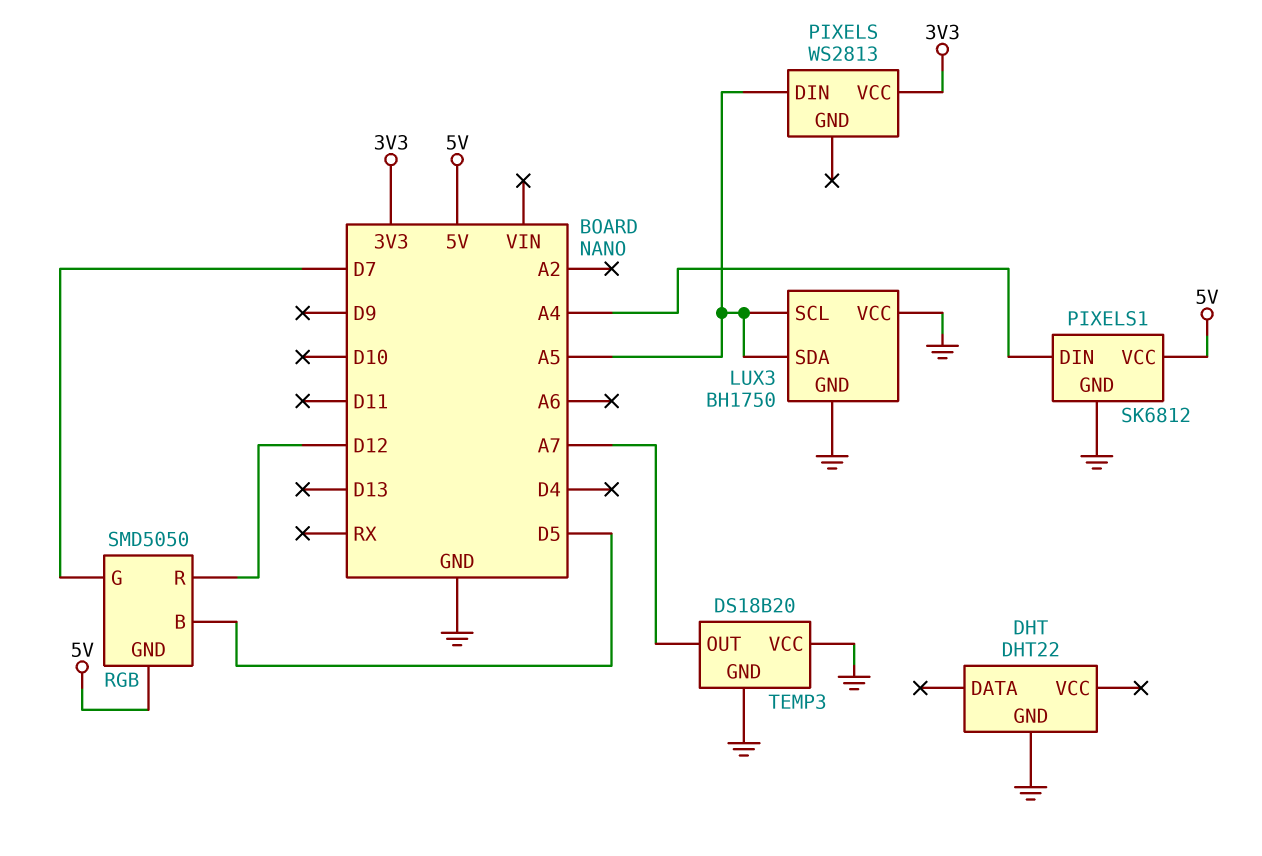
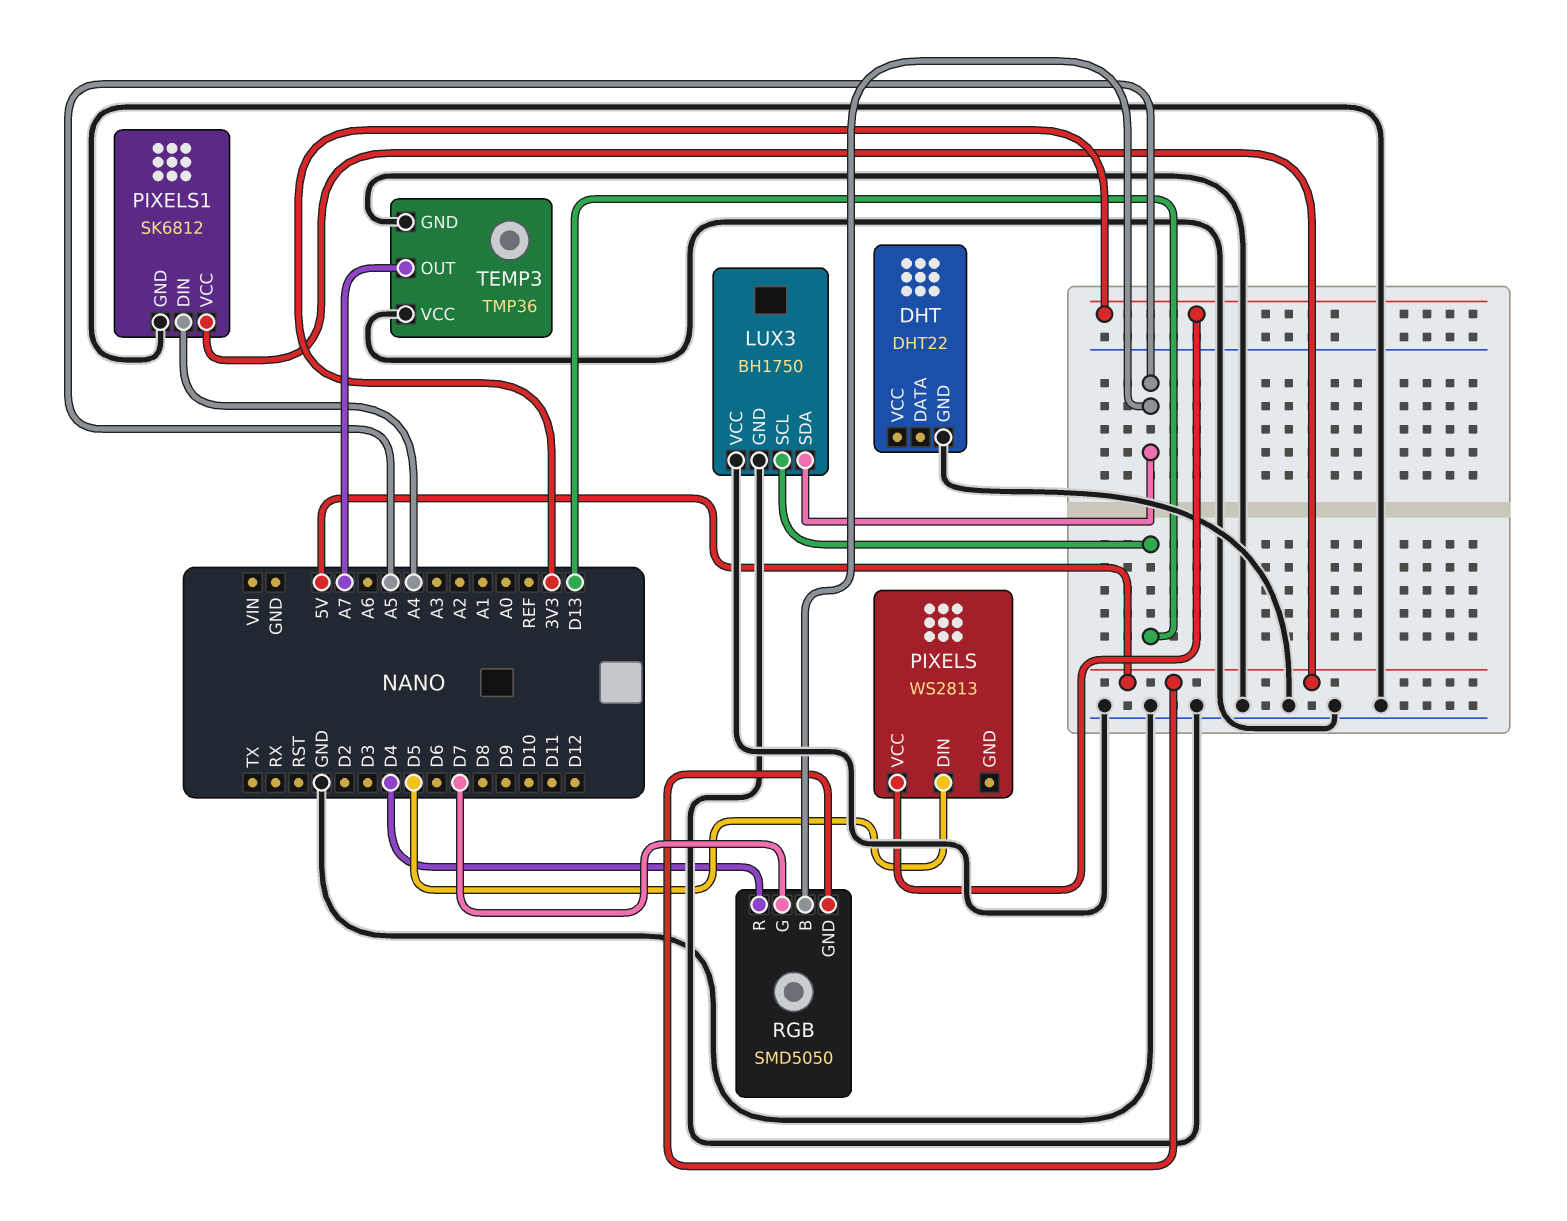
LUX3 pin SCL: A5 -> D13
PIXELS pin DIN: A5 -> D5
RGB pin B: D5 -> A5
RGB pin R: D12 -> D4
TEMP3: DS18B20 -> TMP36

